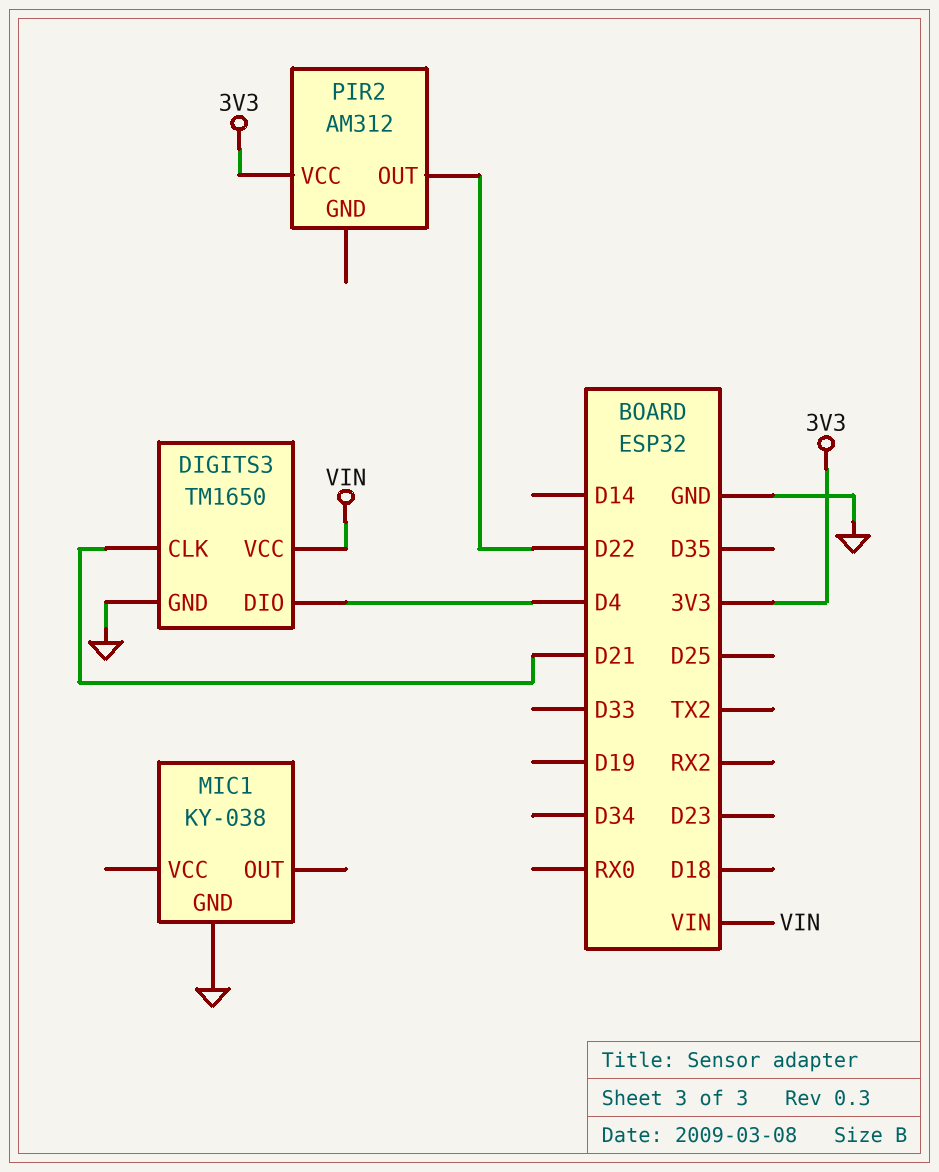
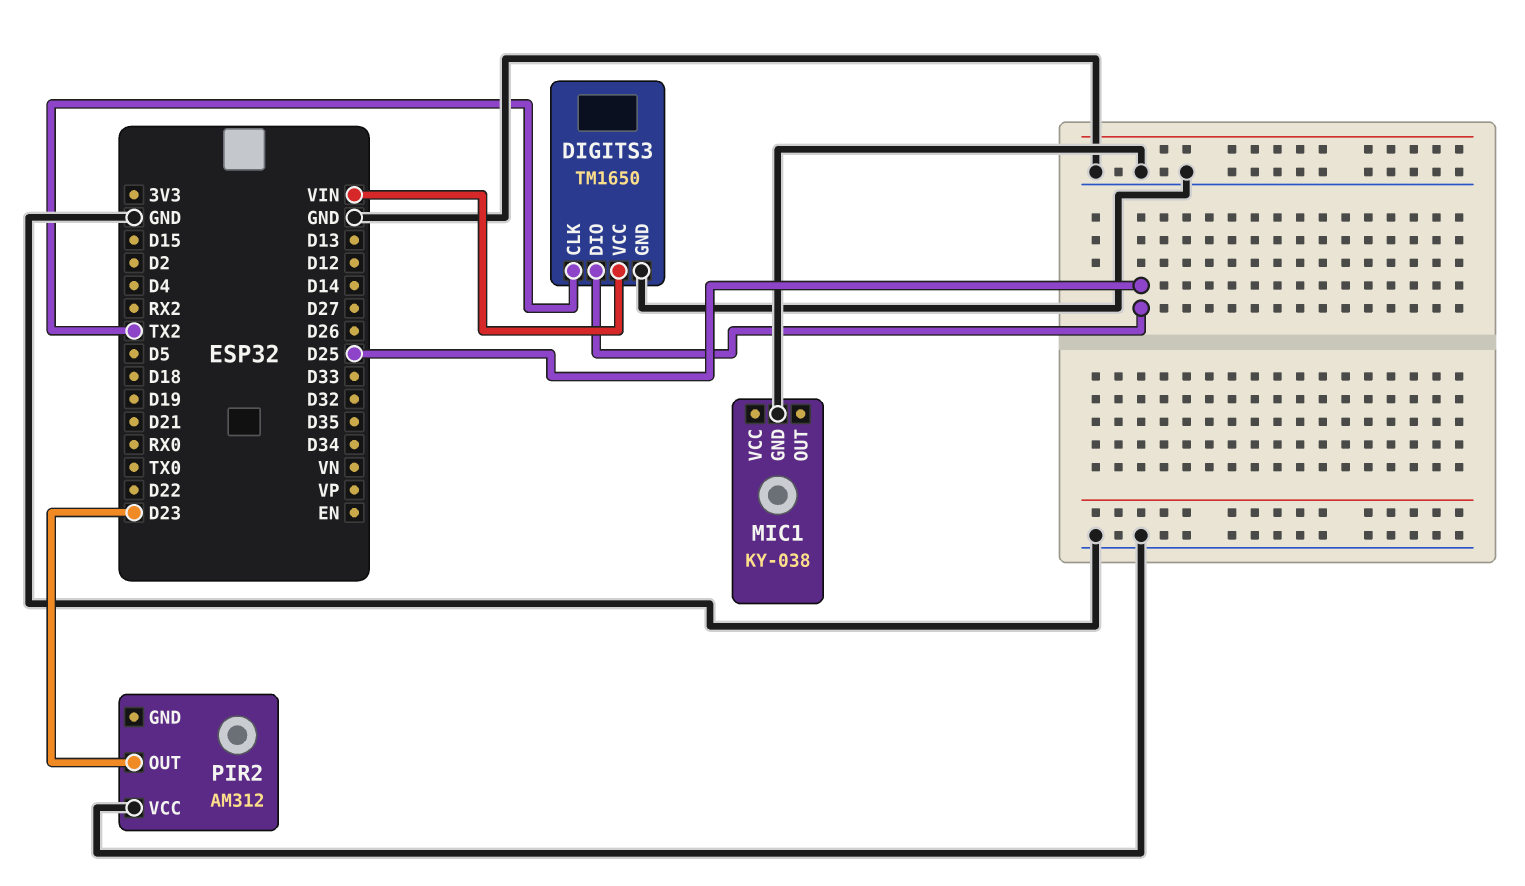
DIGITS3 pin CLK: D21 -> TX2
DIGITS3 pin DIO: D4 -> D25
PIR2 pin OUT: D22 -> D23
PIR2 pin VCC: 3V3 -> GND

